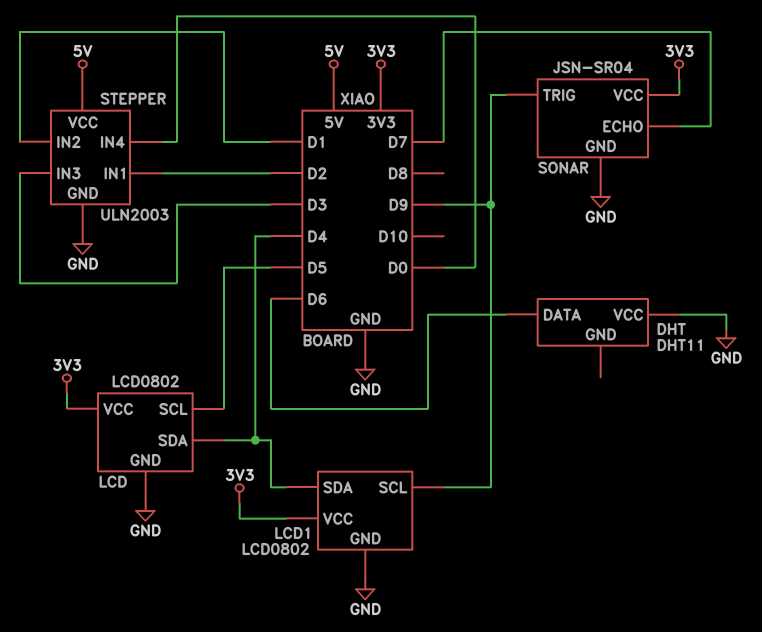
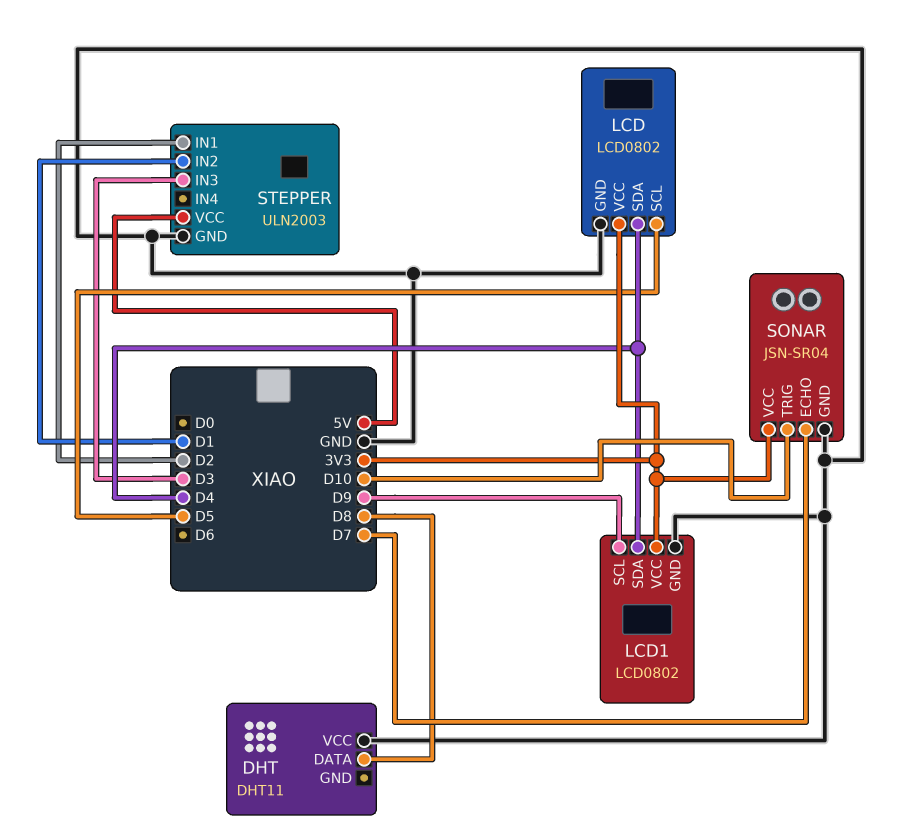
DHT pin DATA: D6 -> D8
SONAR pin TRIG: D9 -> D10
STEPPER pin IN4: D0 -> none

